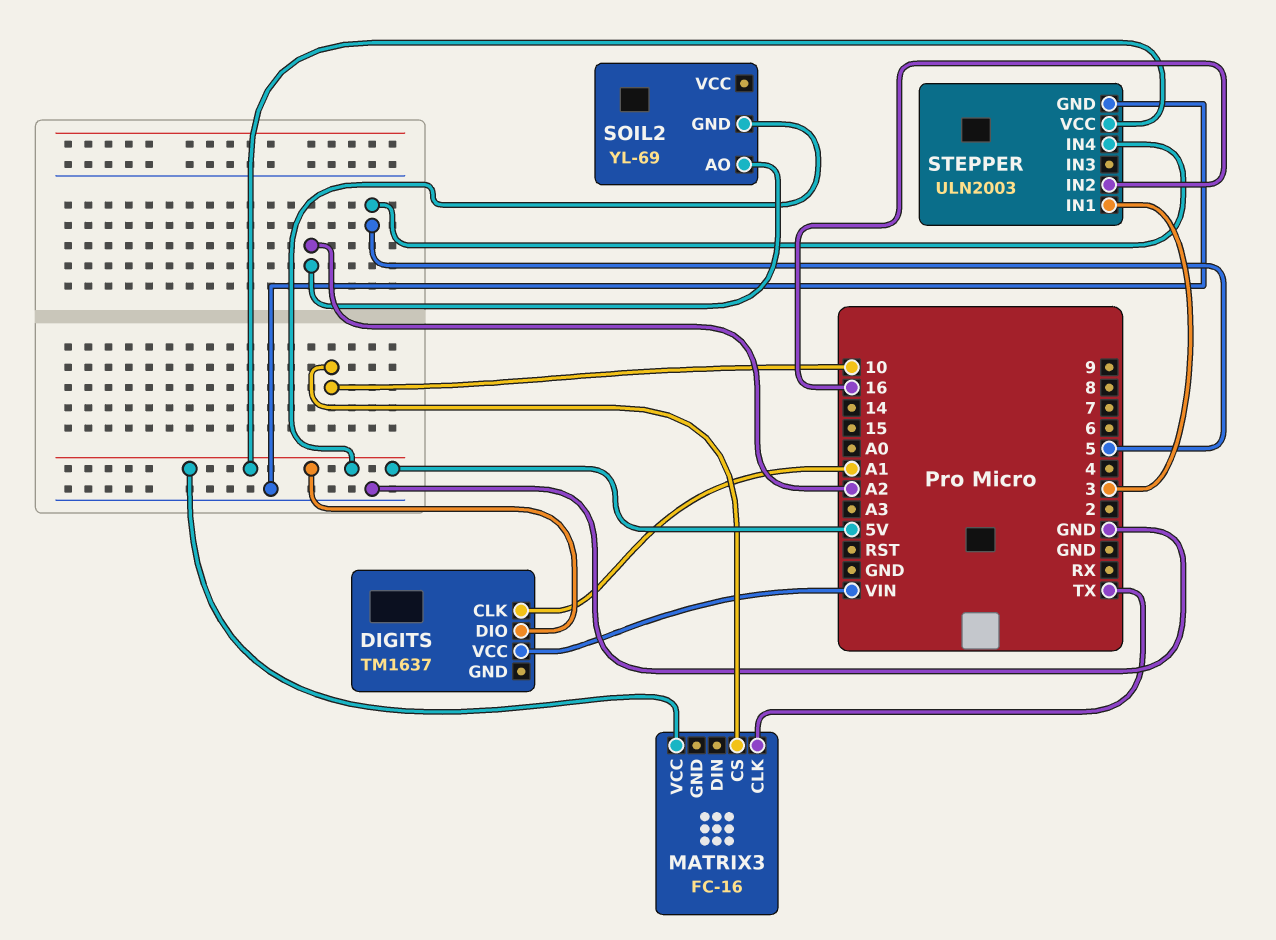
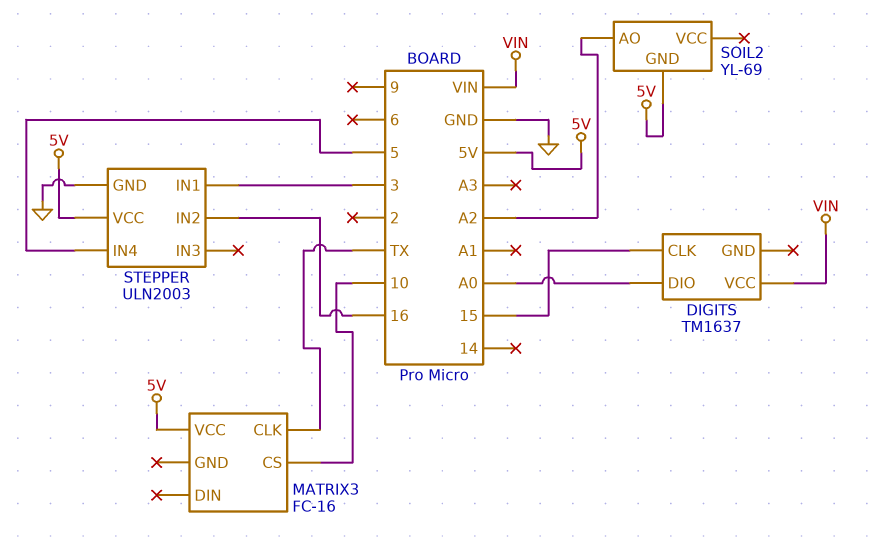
DIGITS pin CLK: A1 -> 15
DIGITS pin DIO: 5V -> A0

